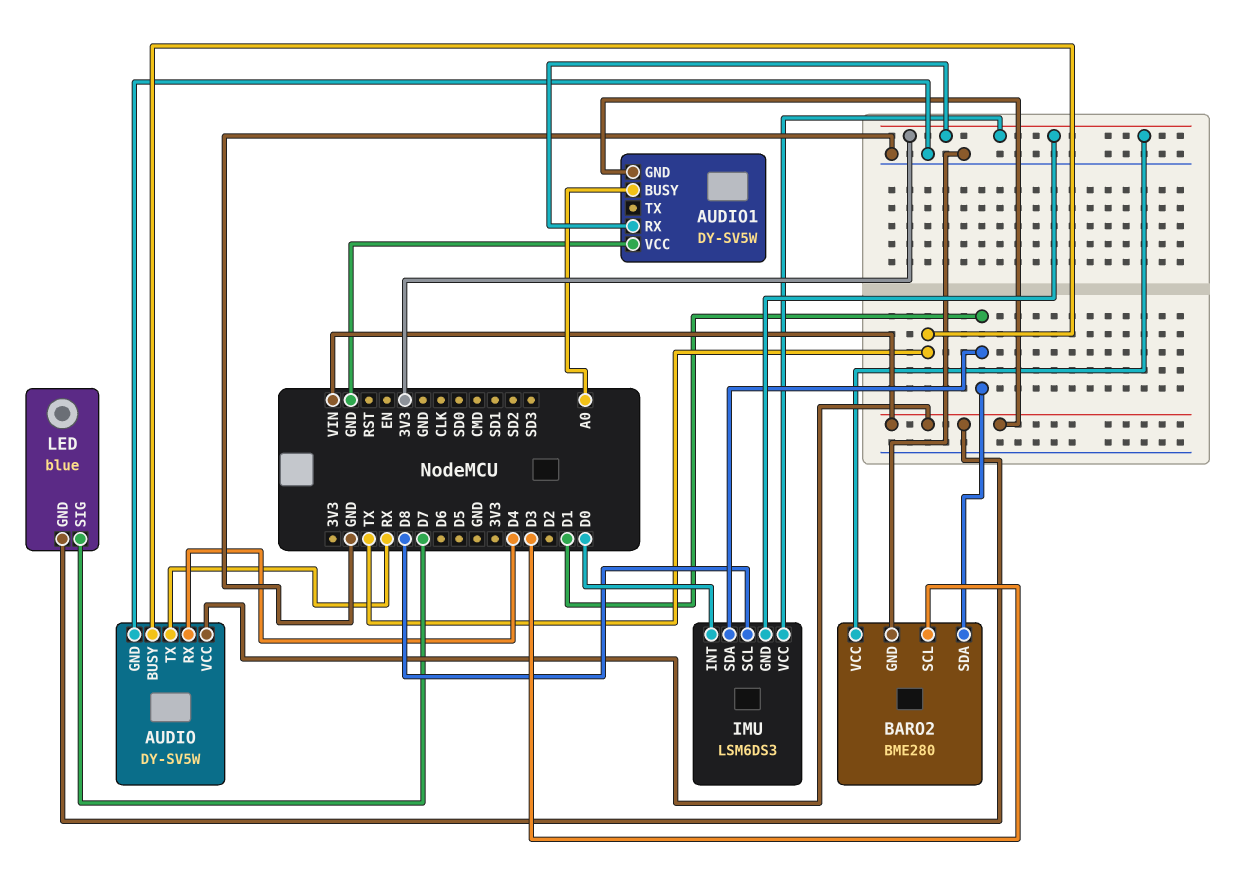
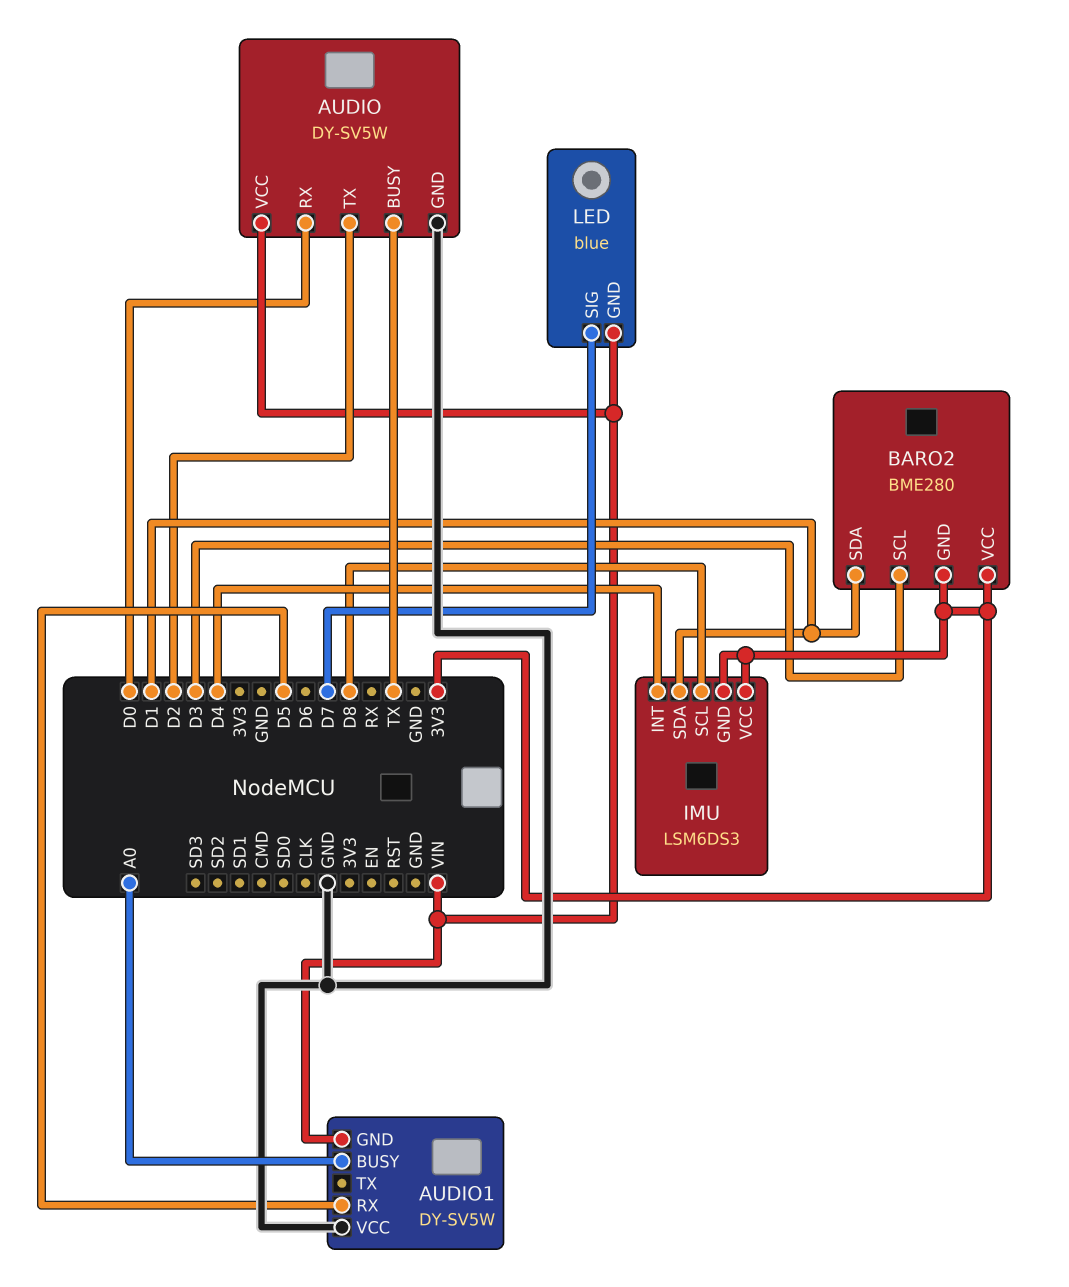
AUDIO pin RX: D4 -> D0
AUDIO pin TX: RX -> D2
AUDIO1 pin RX: 3V3 -> D5
BARO2 pin GND: GND -> 3V3
IMU pin INT: D0 -> D4

